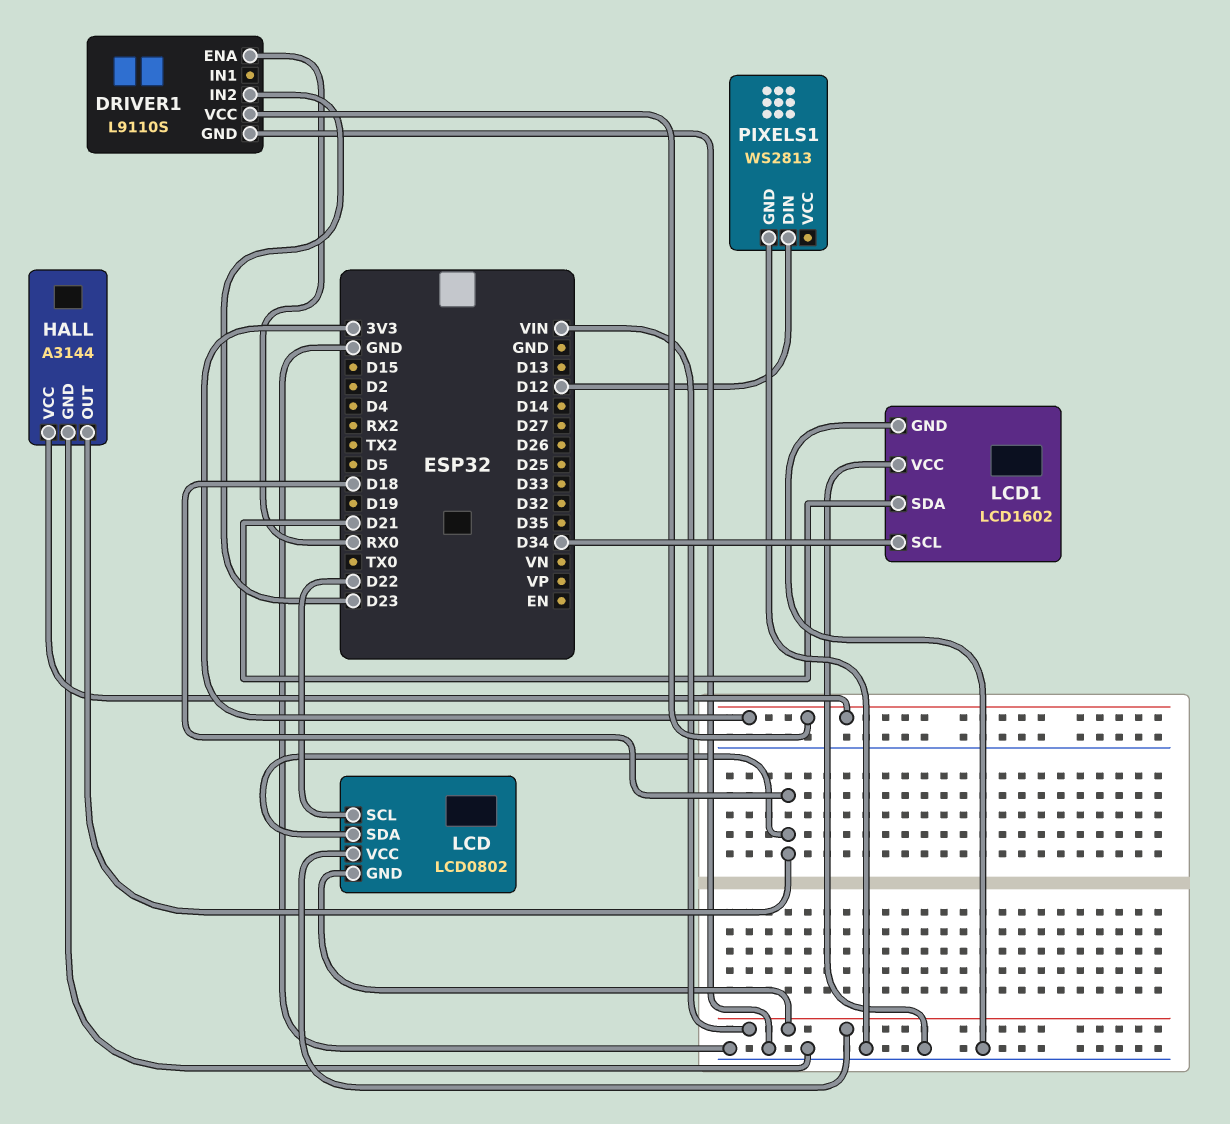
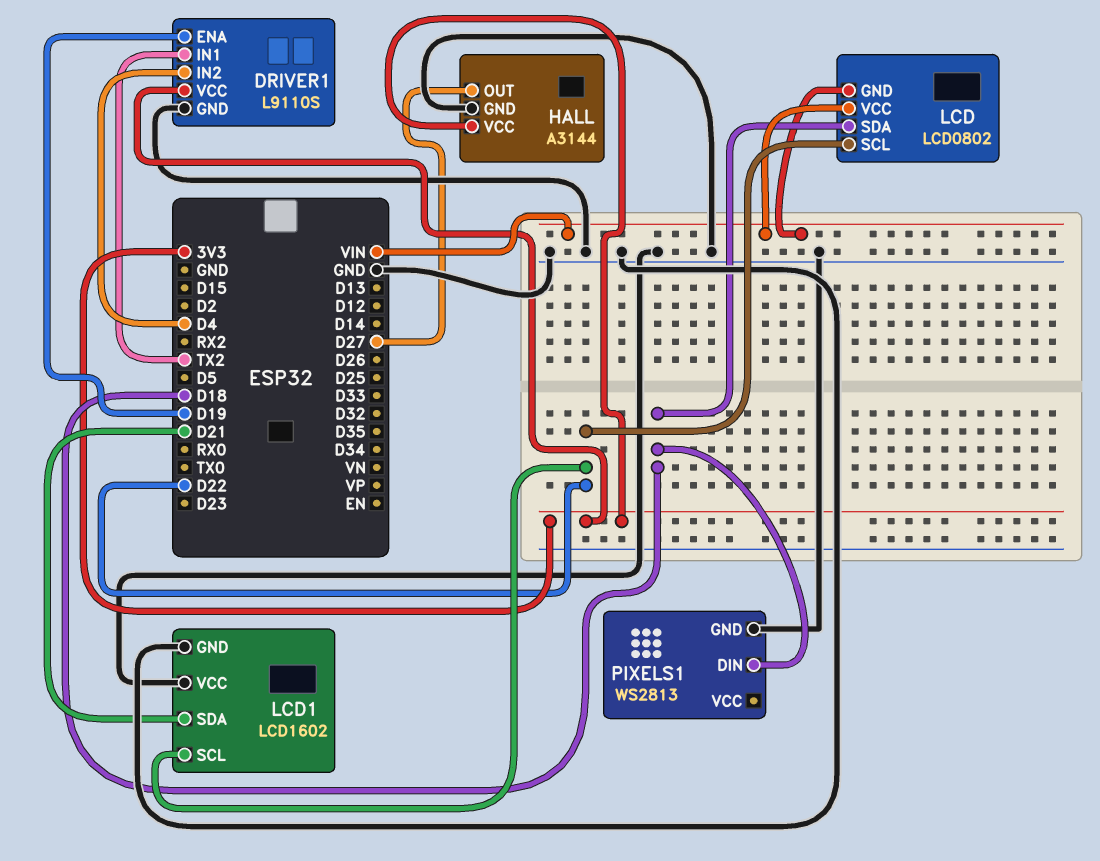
DRIVER1 pin ENA: RX0 -> D19
DRIVER1 pin IN1: none -> TX2
DRIVER1 pin IN2: D23 -> D4
HALL pin OUT: D18 -> D27
LCD1 pin SCL: D34 -> D22
PIXELS1 pin DIN: D12 -> D18

